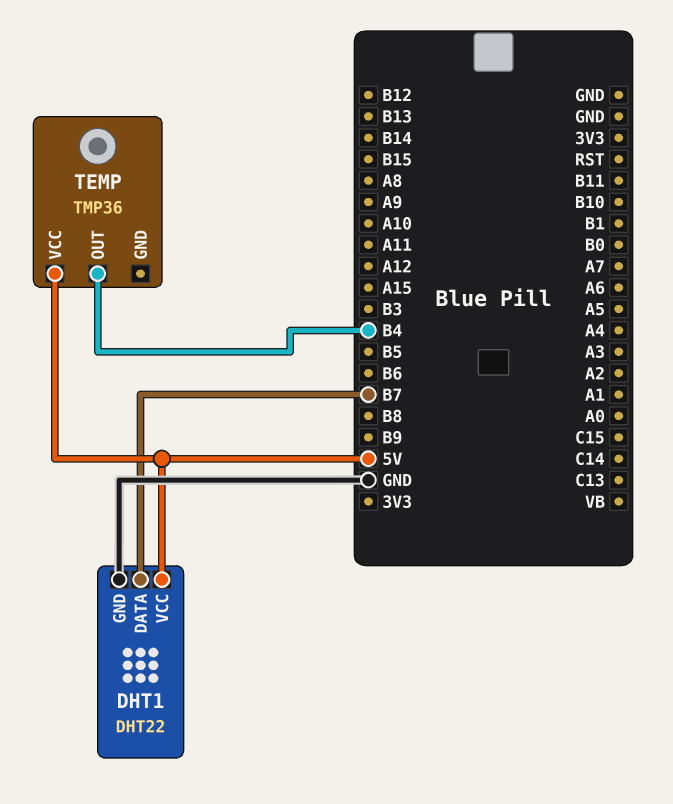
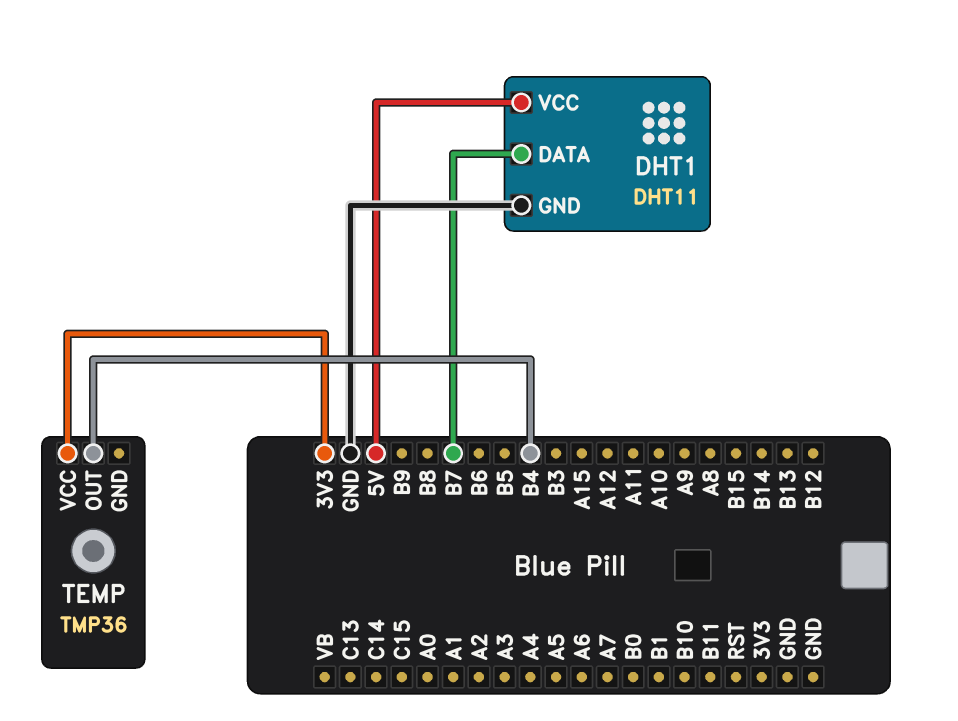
DHT1: DHT22 -> DHT11
TEMP pin VCC: 5V -> 3V3

